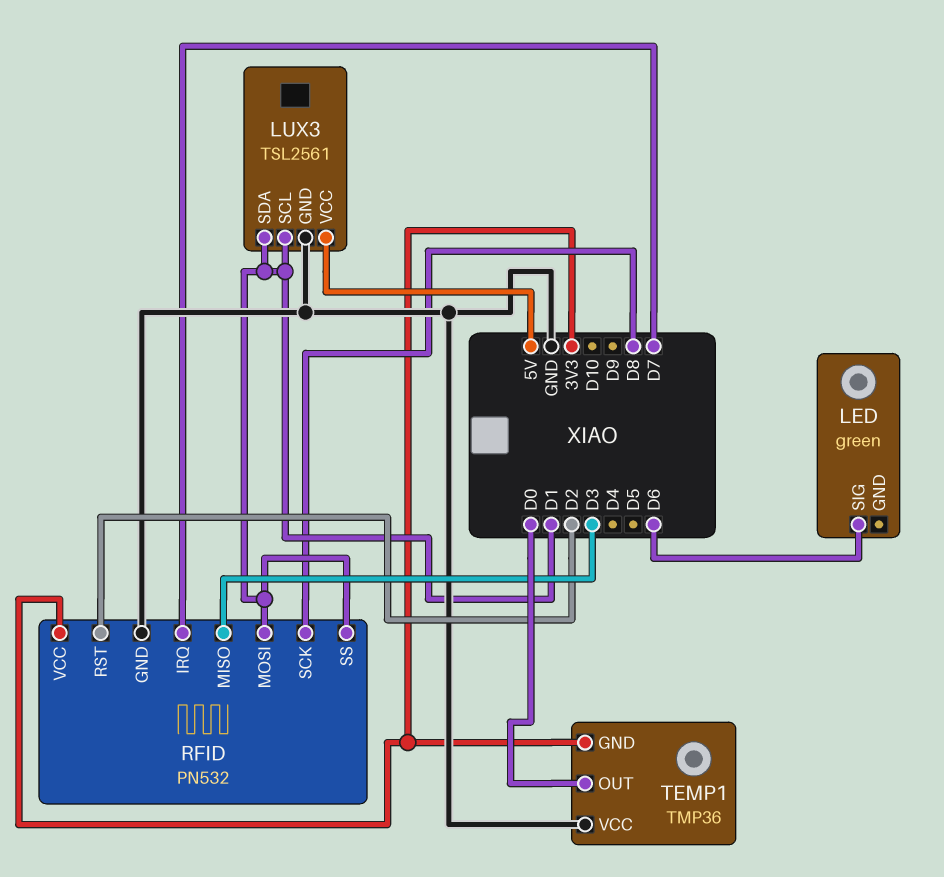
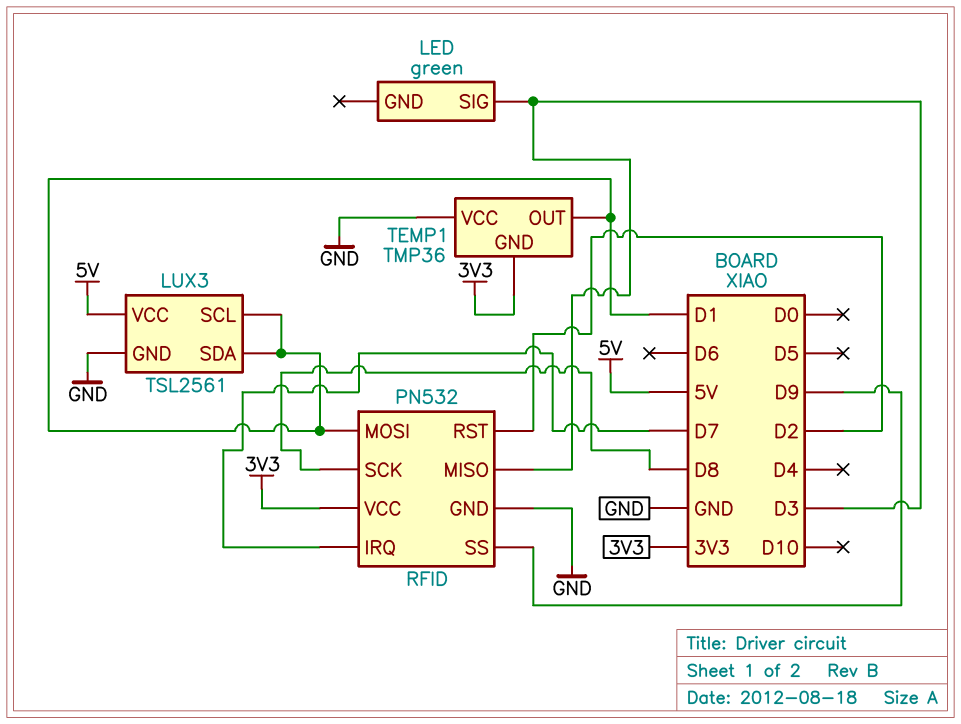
LED pin SIG: D6 -> D3
RFID pin SS: D1 -> D9
TEMP1 pin OUT: D0 -> D1

